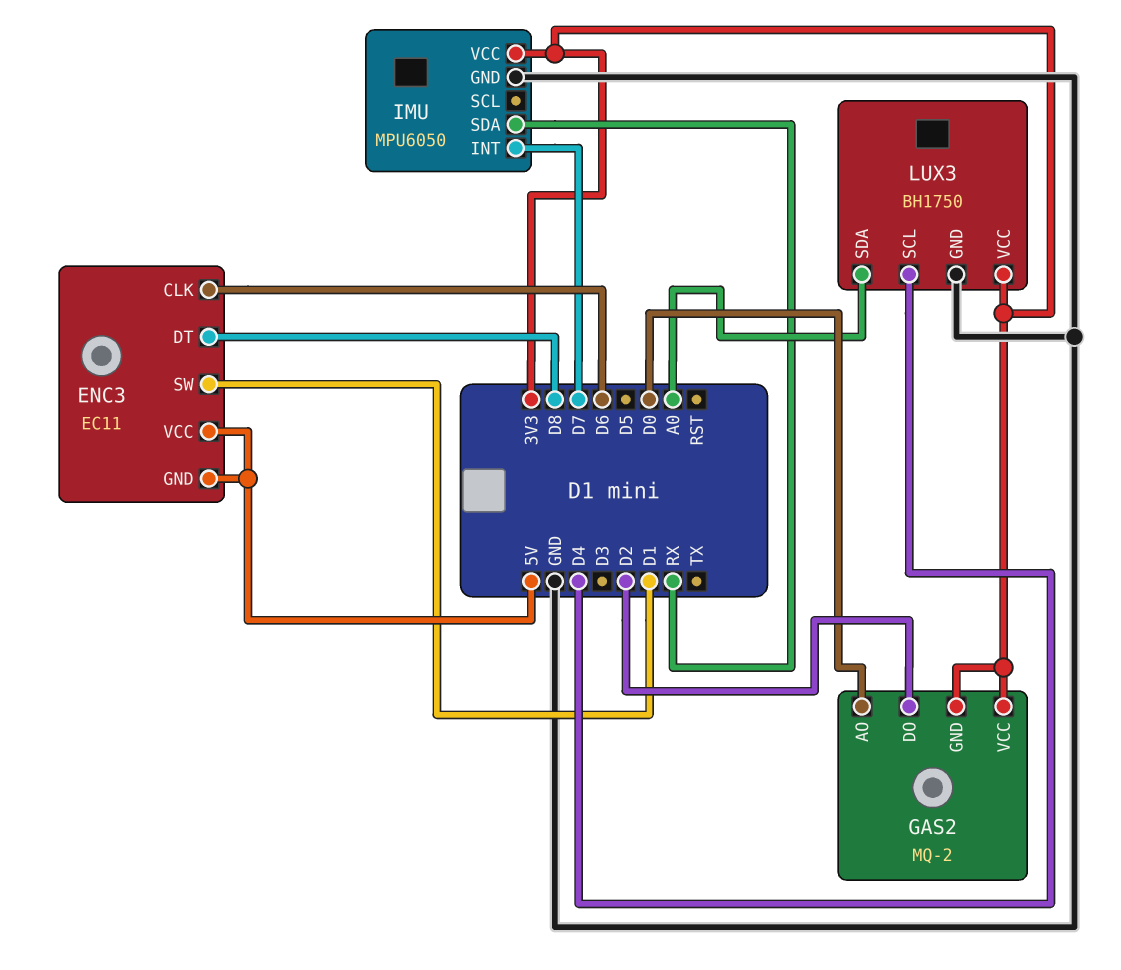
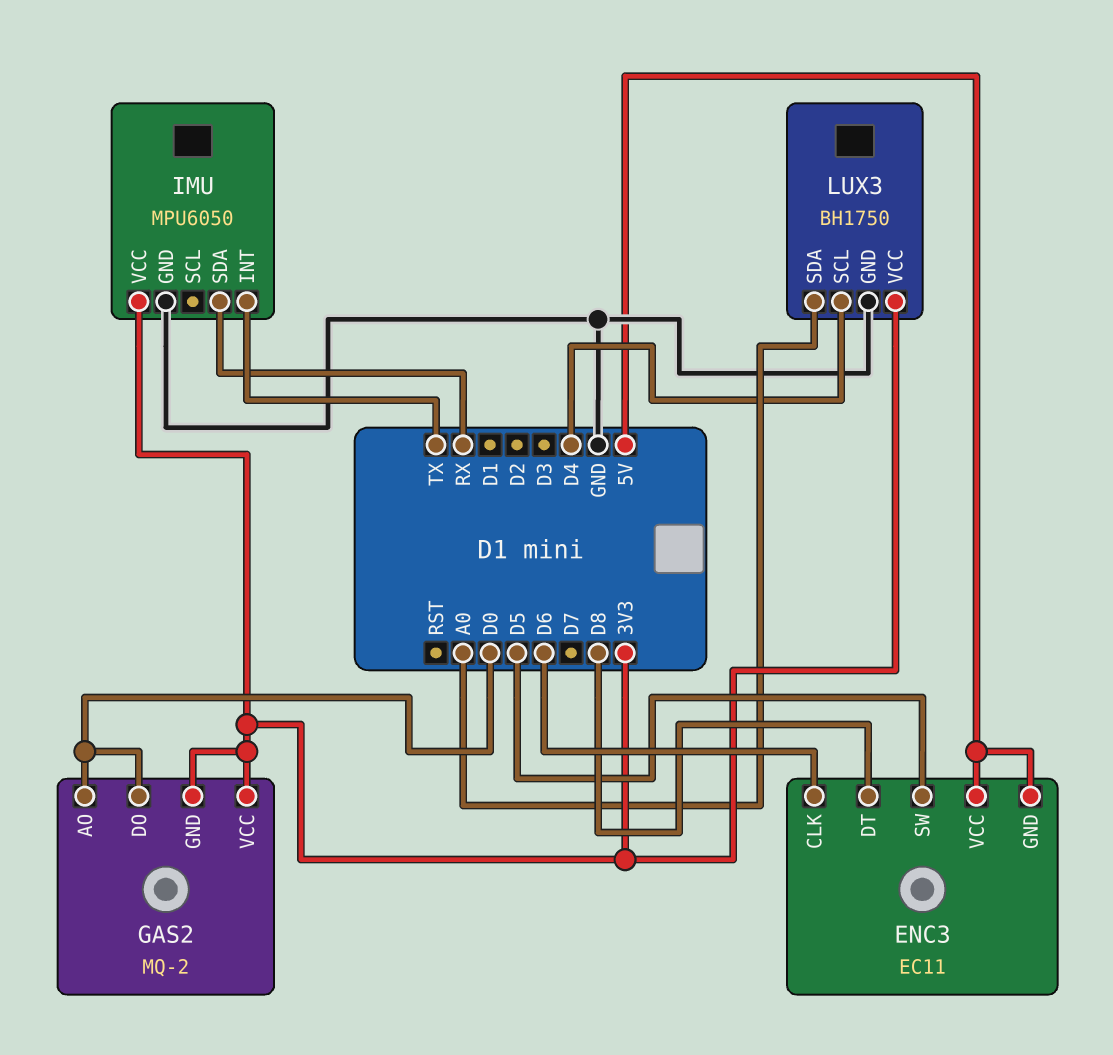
ENC3 pin SW: D1 -> D5
GAS2 pin DO: D2 -> D0
IMU pin INT: D7 -> TX

